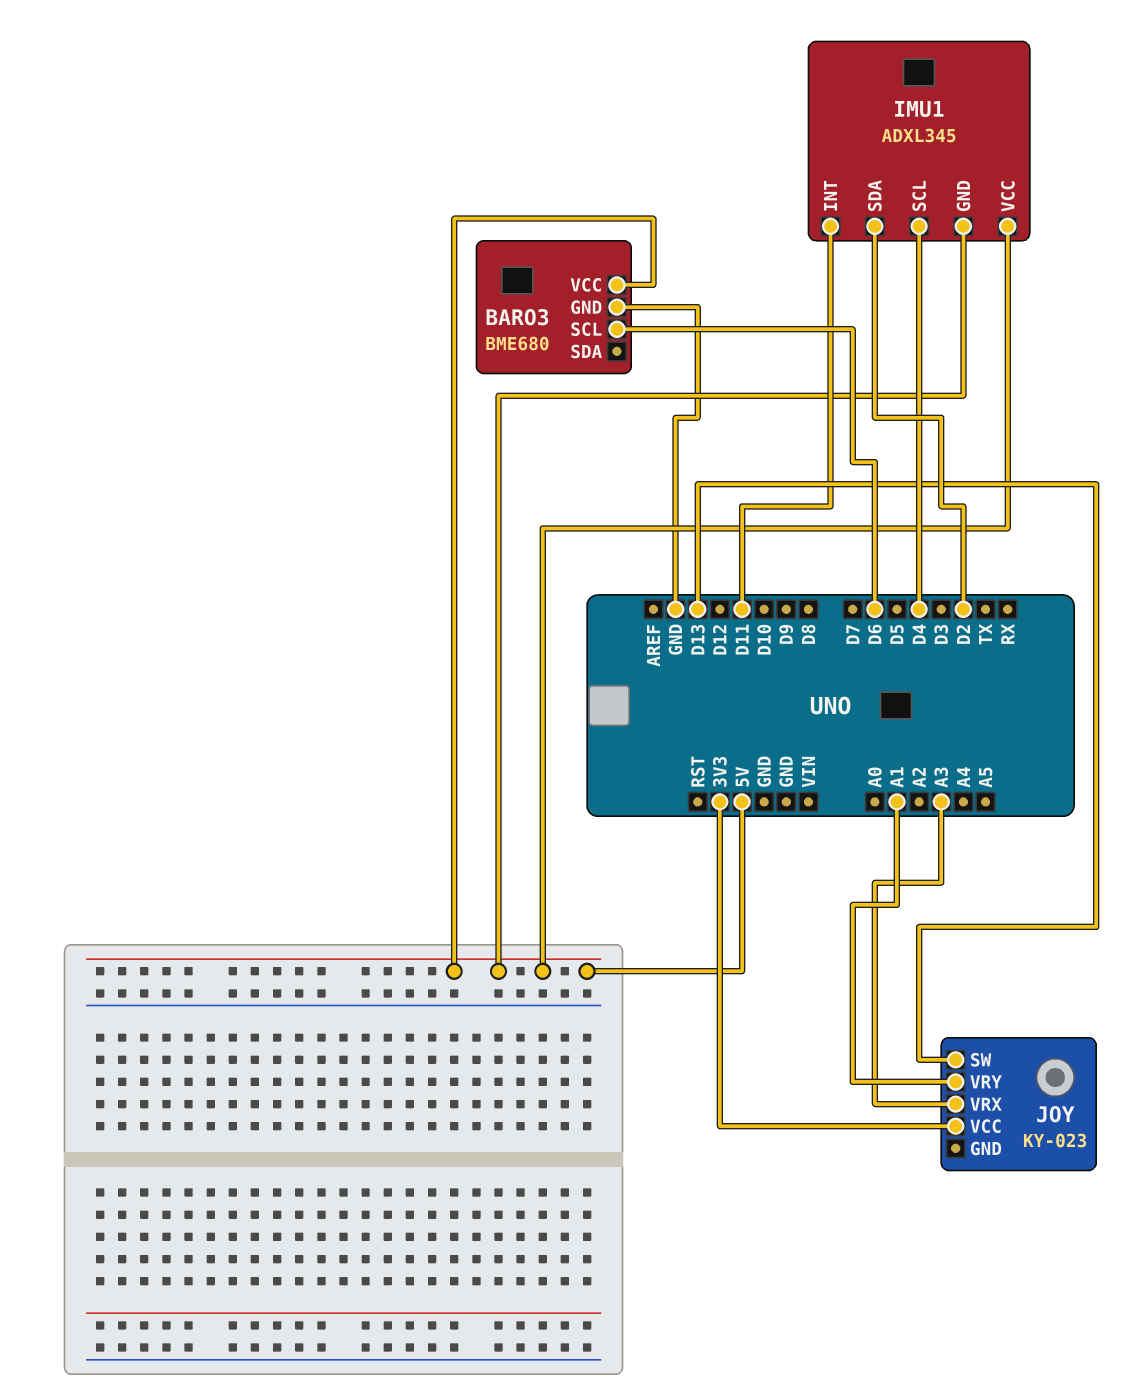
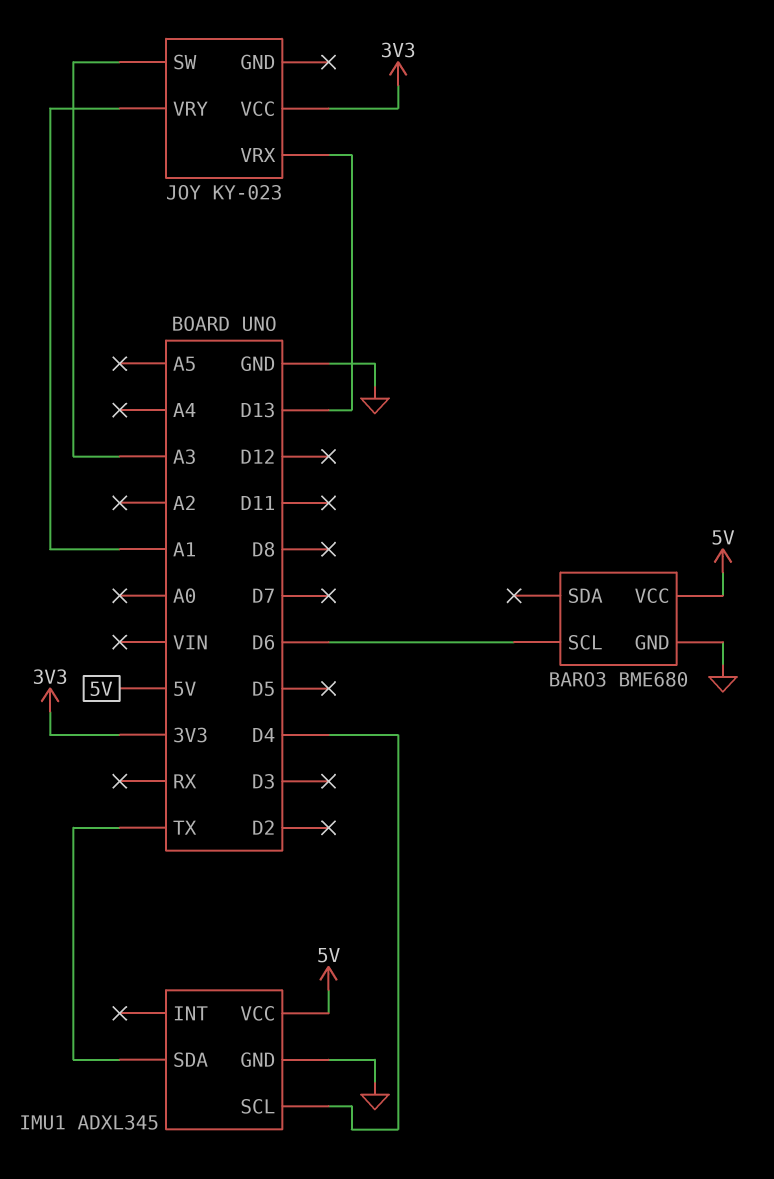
IMU1 pin GND: 5V -> GND
IMU1 pin INT: D11 -> none
IMU1 pin SDA: D2 -> TX
JOY pin SW: D13 -> A3
JOY pin VRX: A3 -> D13

